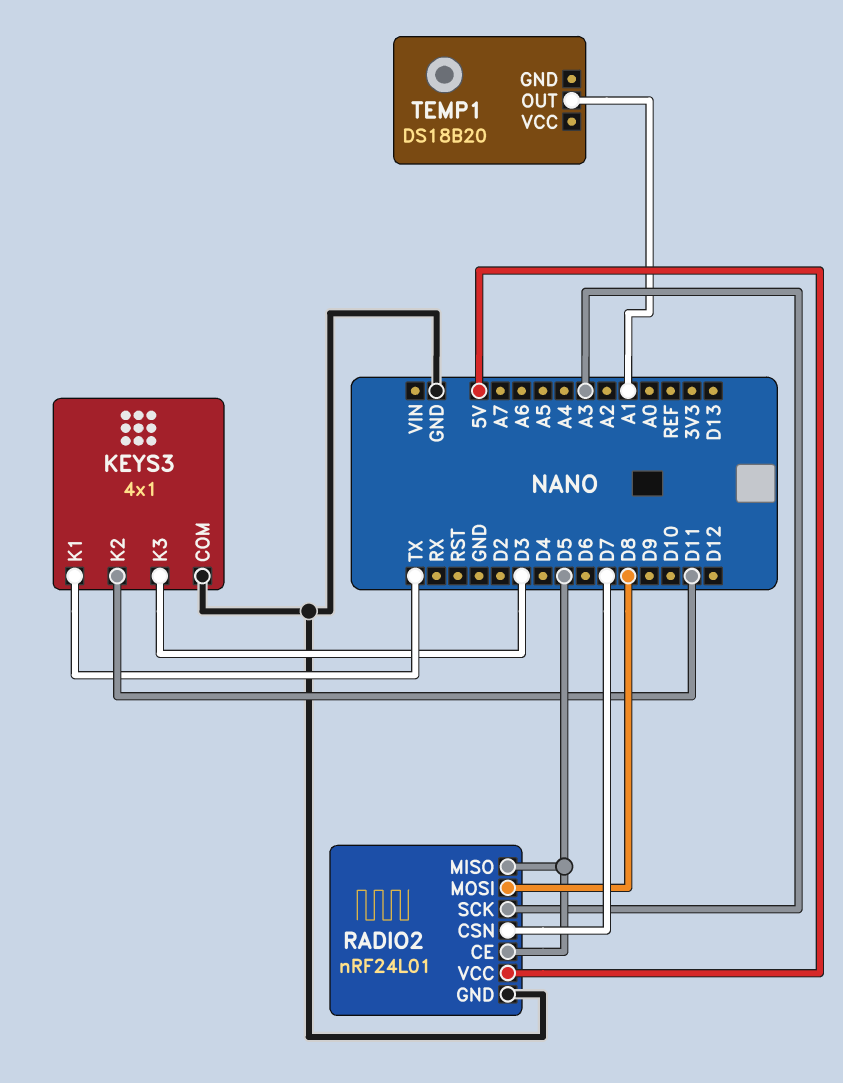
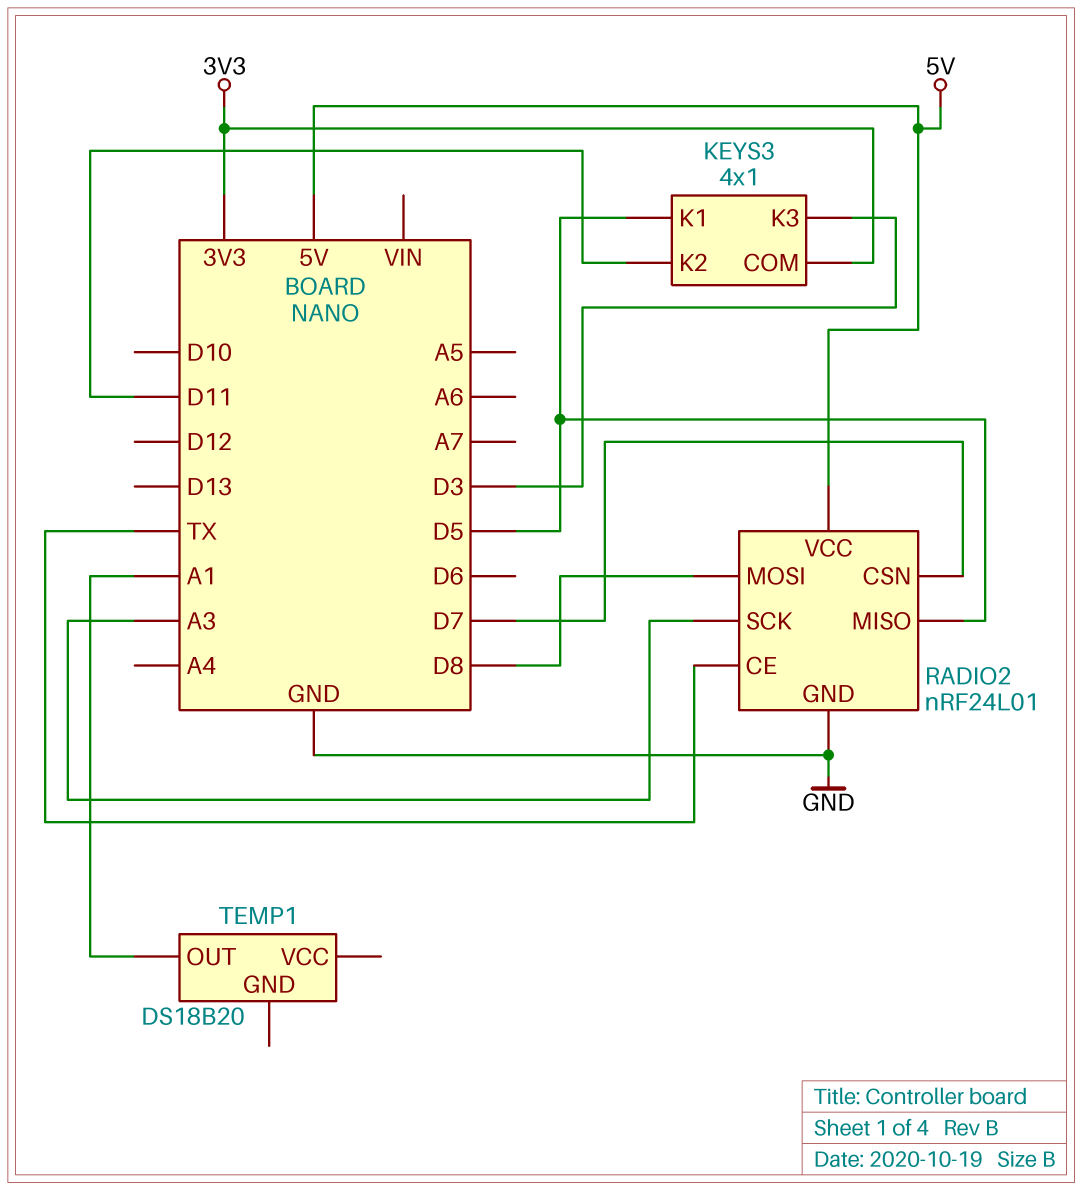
KEYS3 pin COM: GND -> 3V3
KEYS3 pin K1: TX -> D5
RADIO2 pin CE: D5 -> TX

